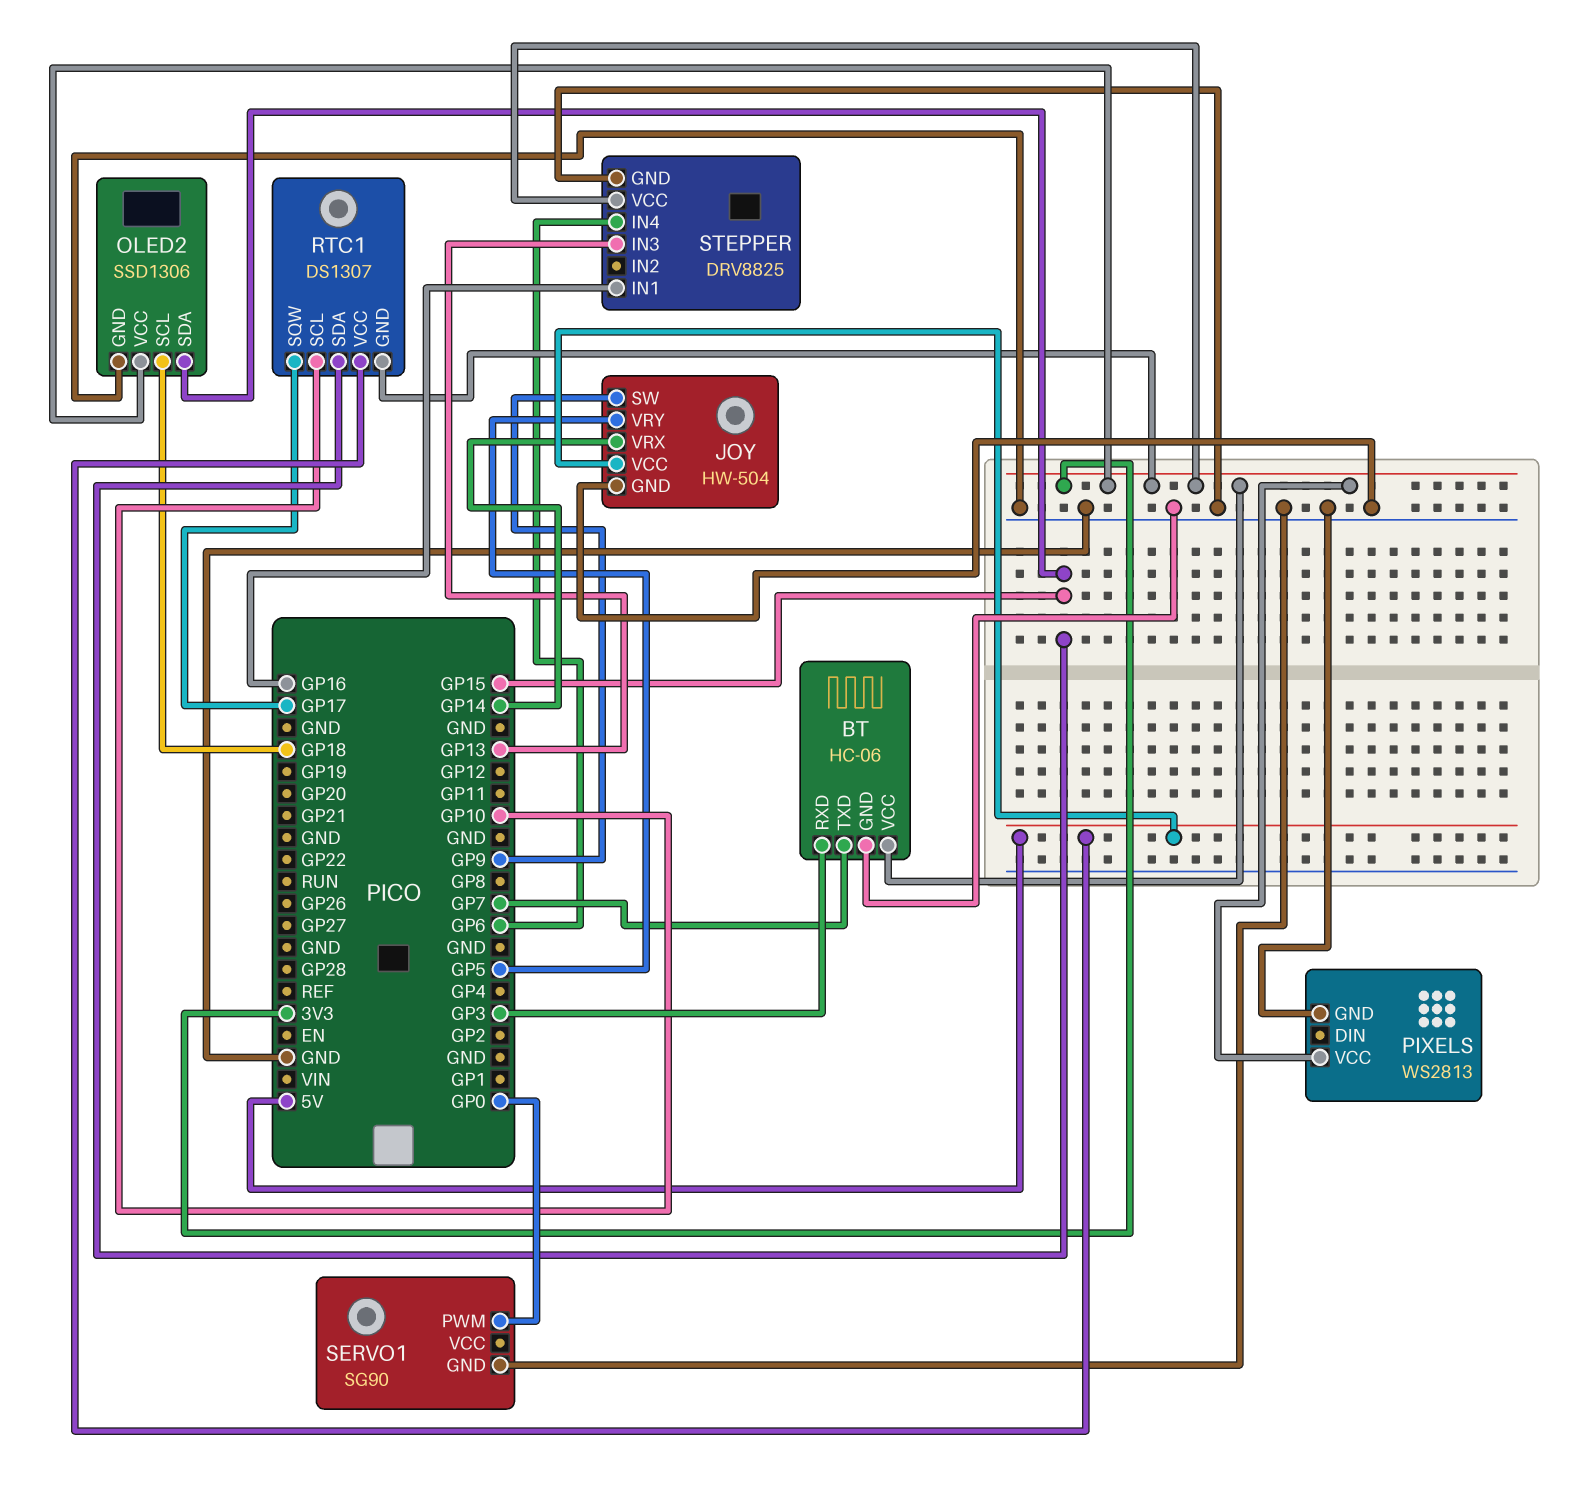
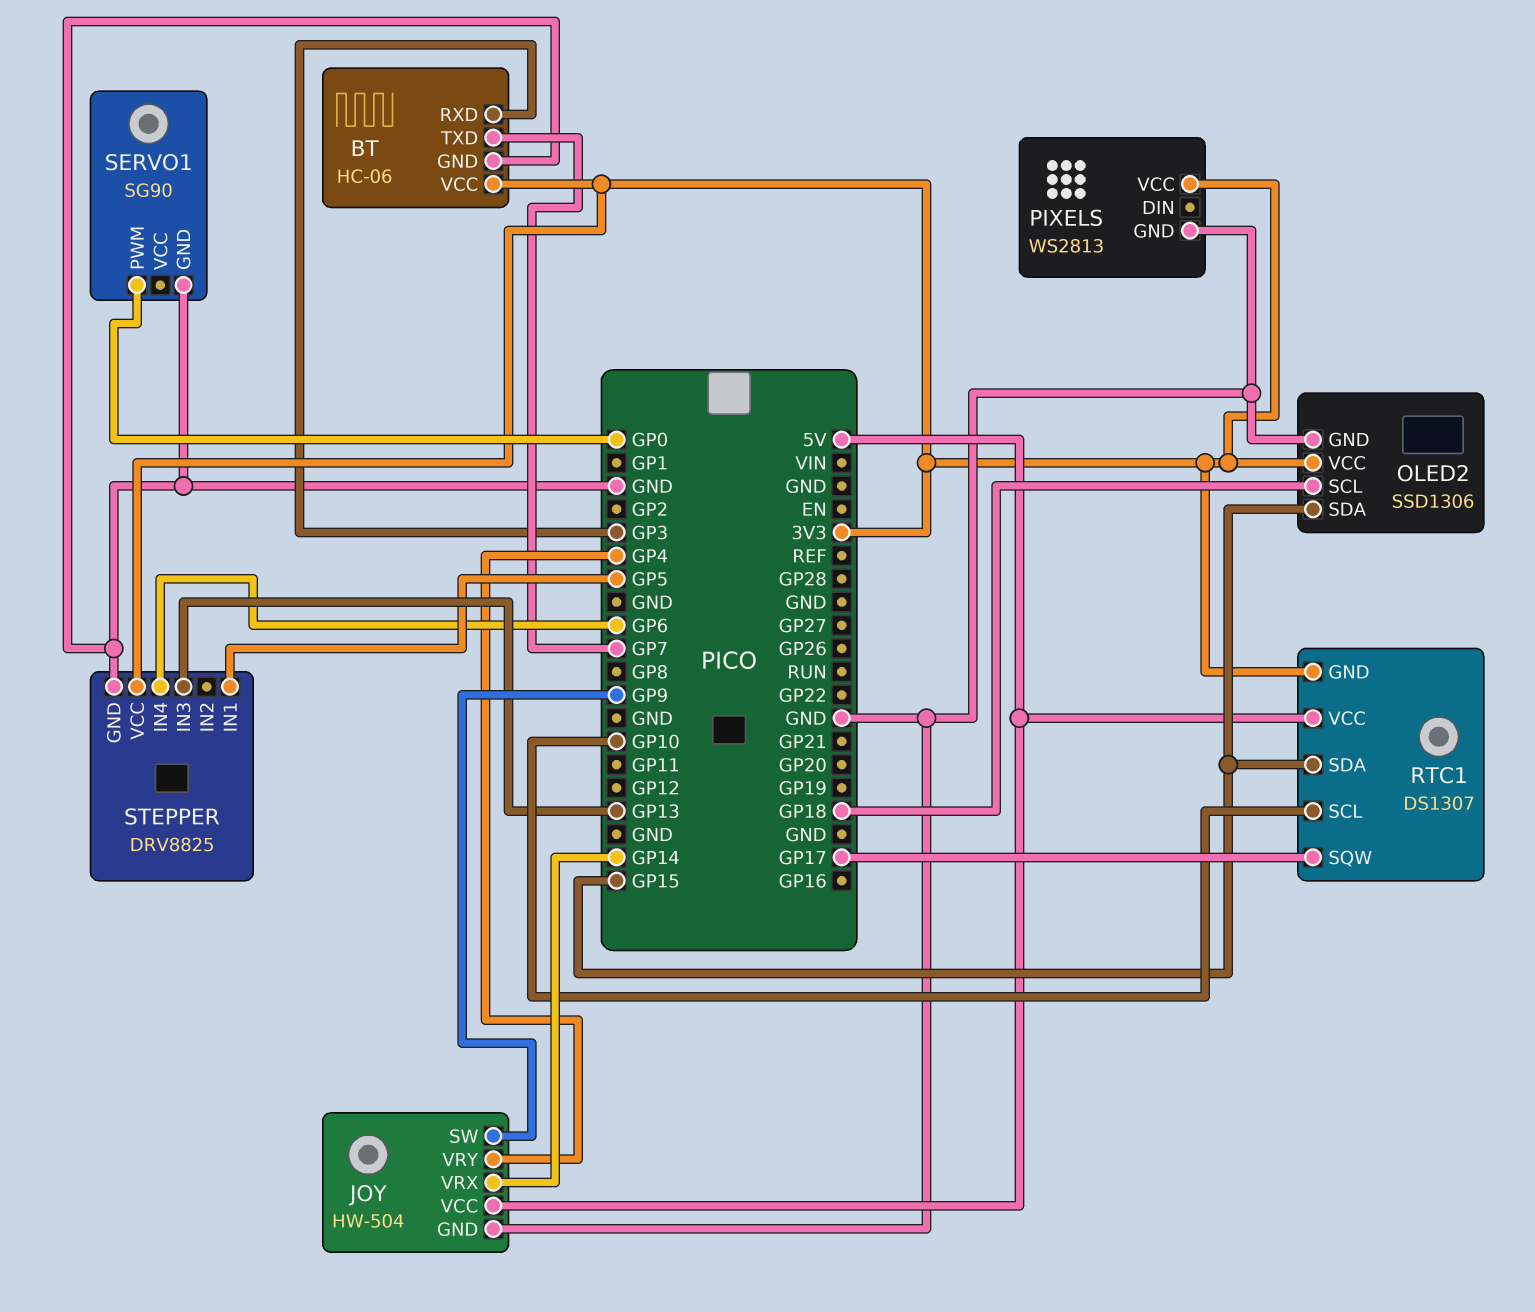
JOY pin VRY: GP5 -> GP4
STEPPER pin IN1: GP16 -> GP5

